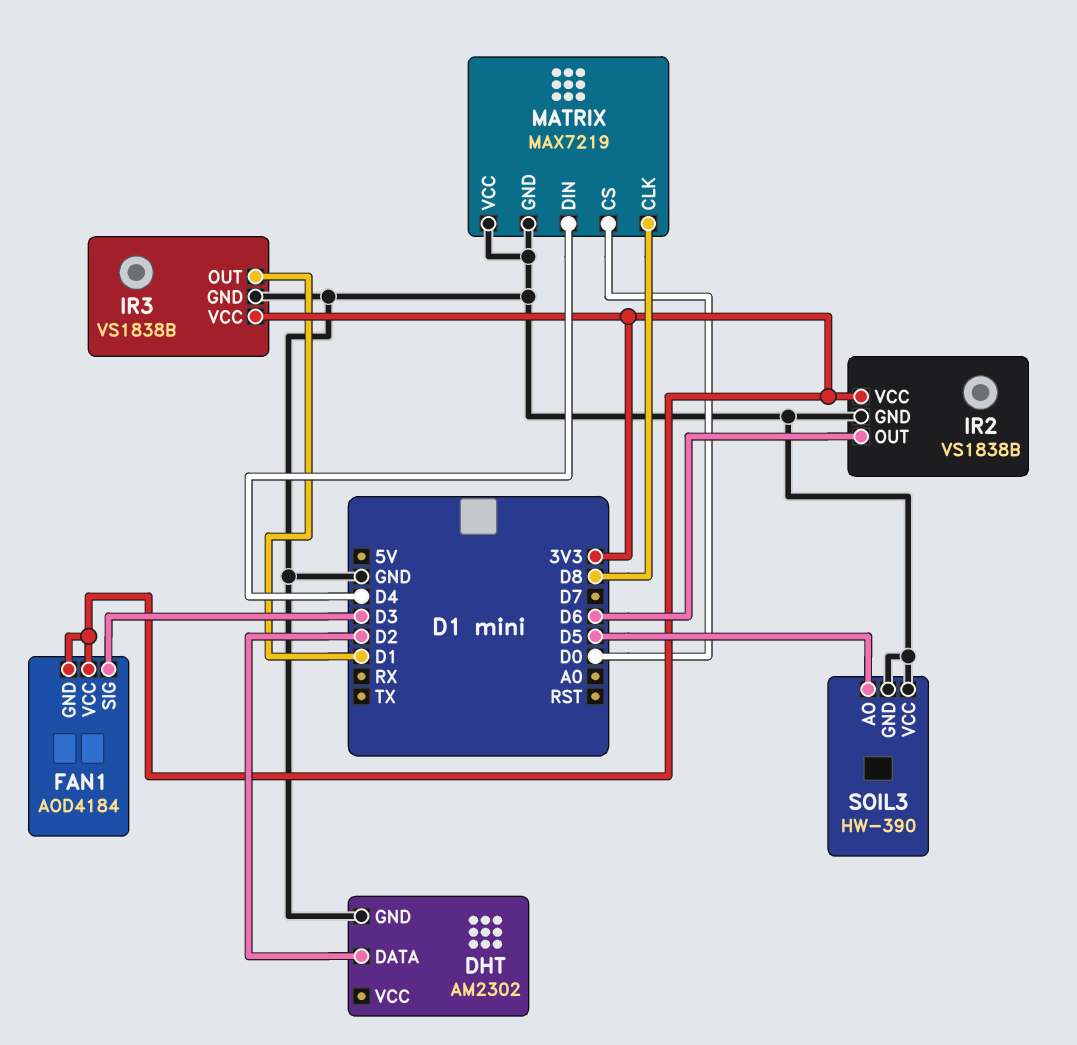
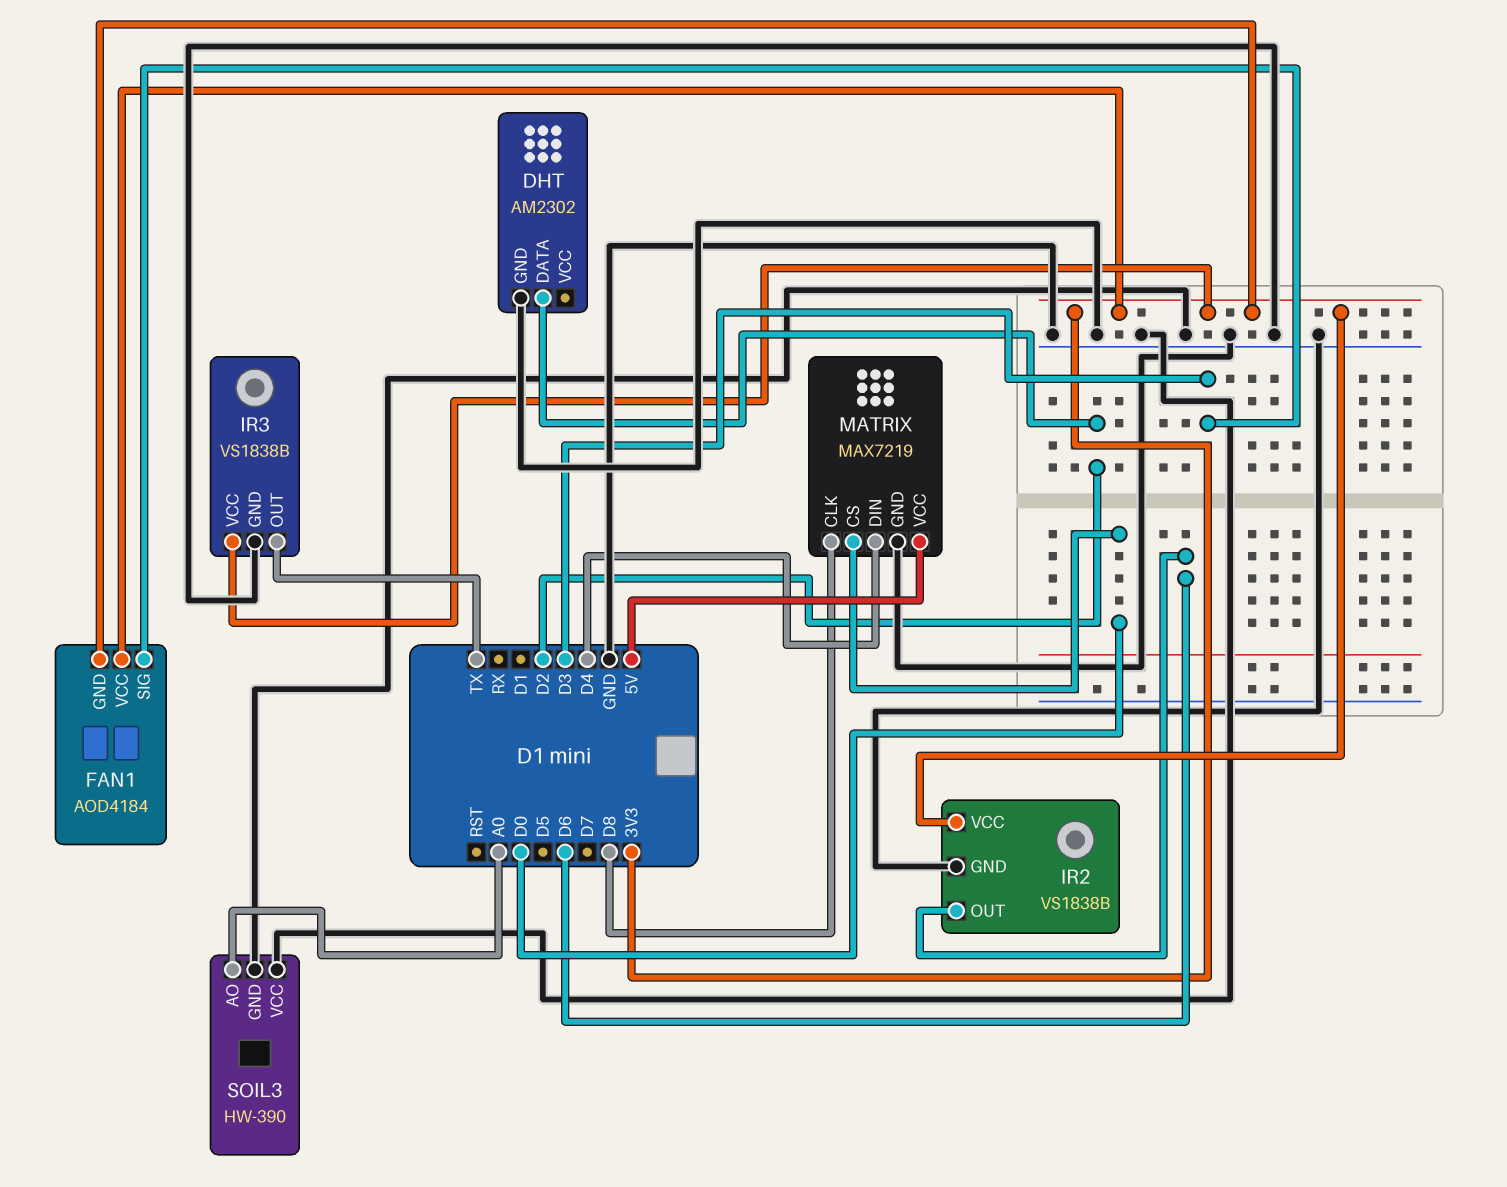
IR3 pin OUT: D1 -> TX
MATRIX pin VCC: GND -> 5V
SOIL3 pin AO: D5 -> A0

